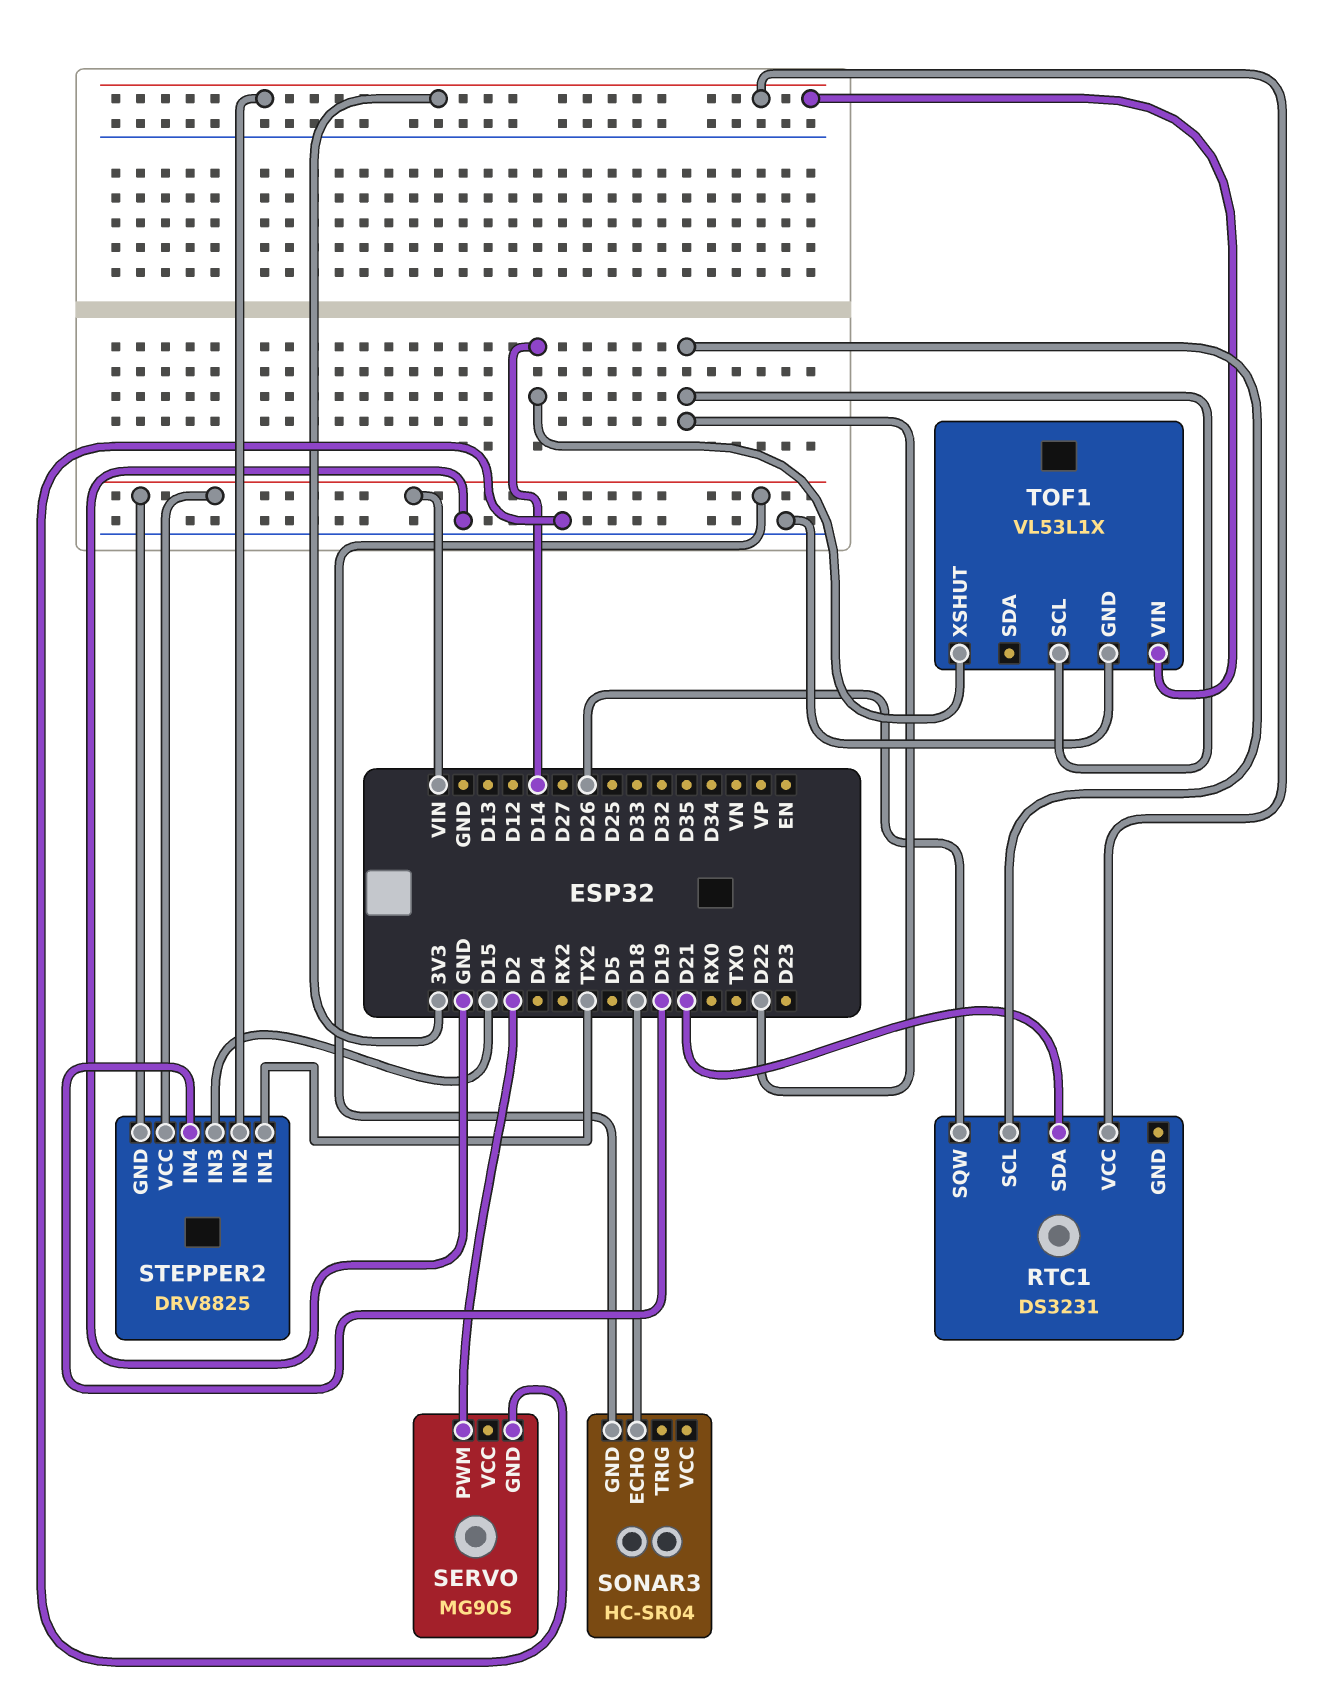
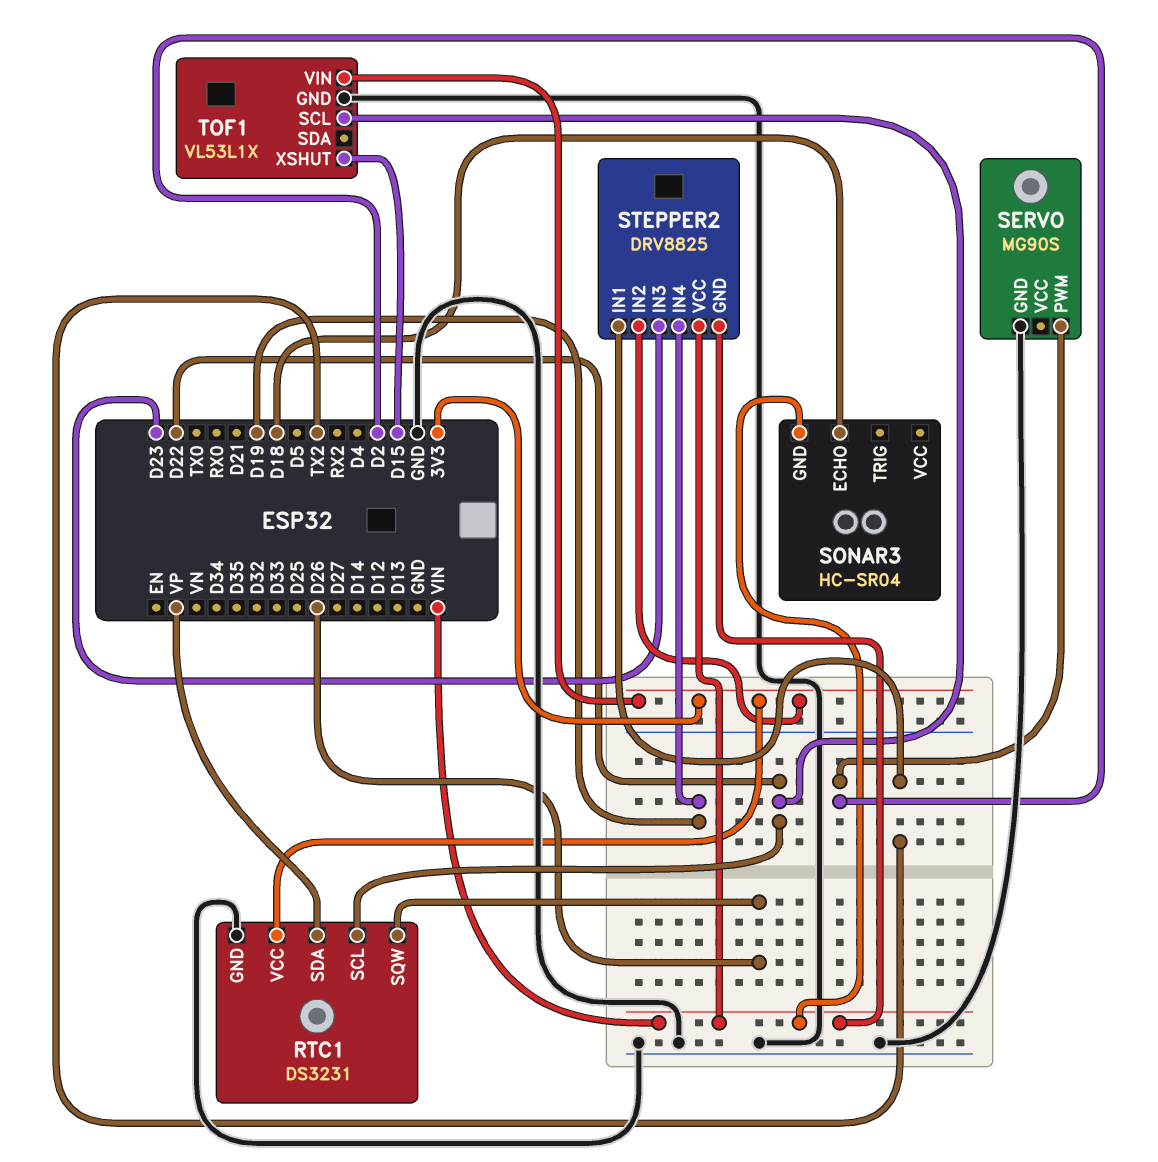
RTC1 pin GND: none -> GND
RTC1 pin SDA: D21 -> VP
STEPPER2 pin IN3: D15 -> D23
TOF1 pin XSHUT: D14 -> D15

